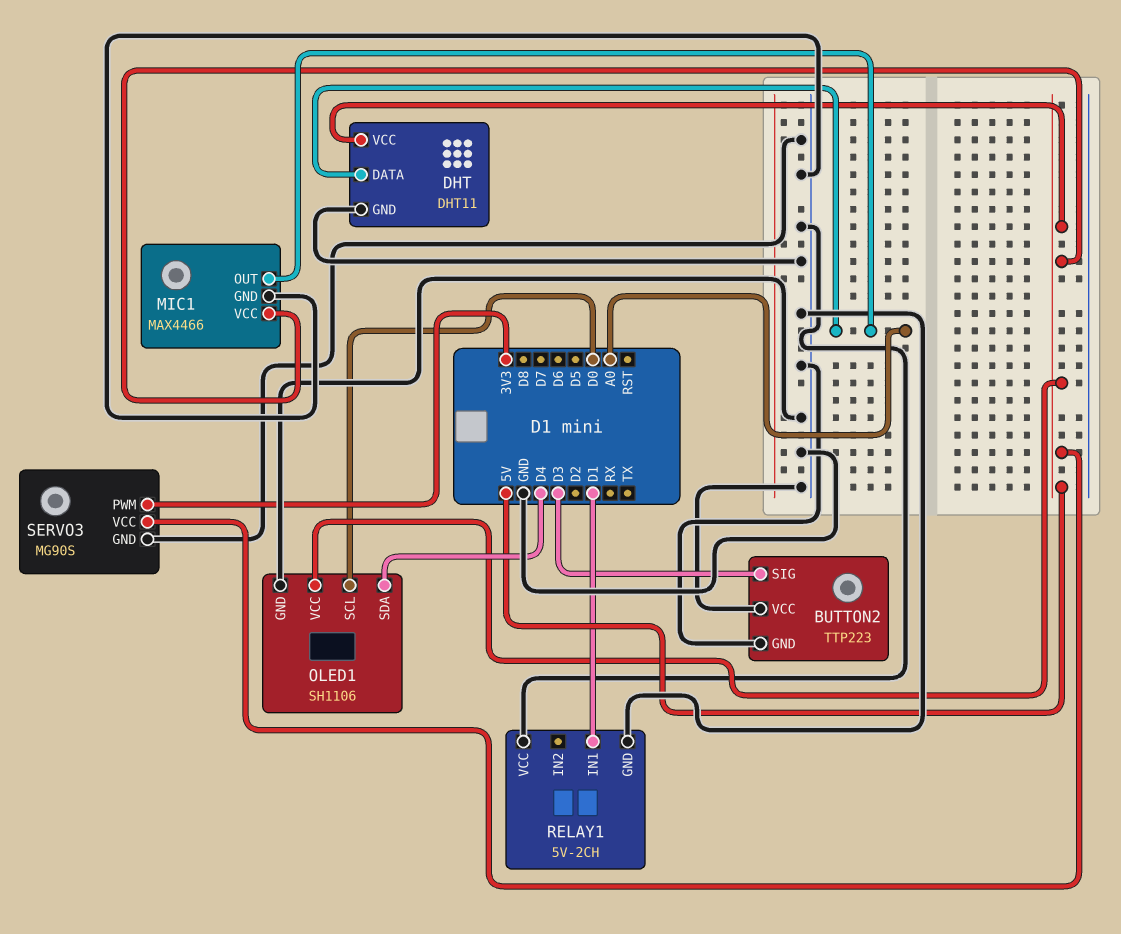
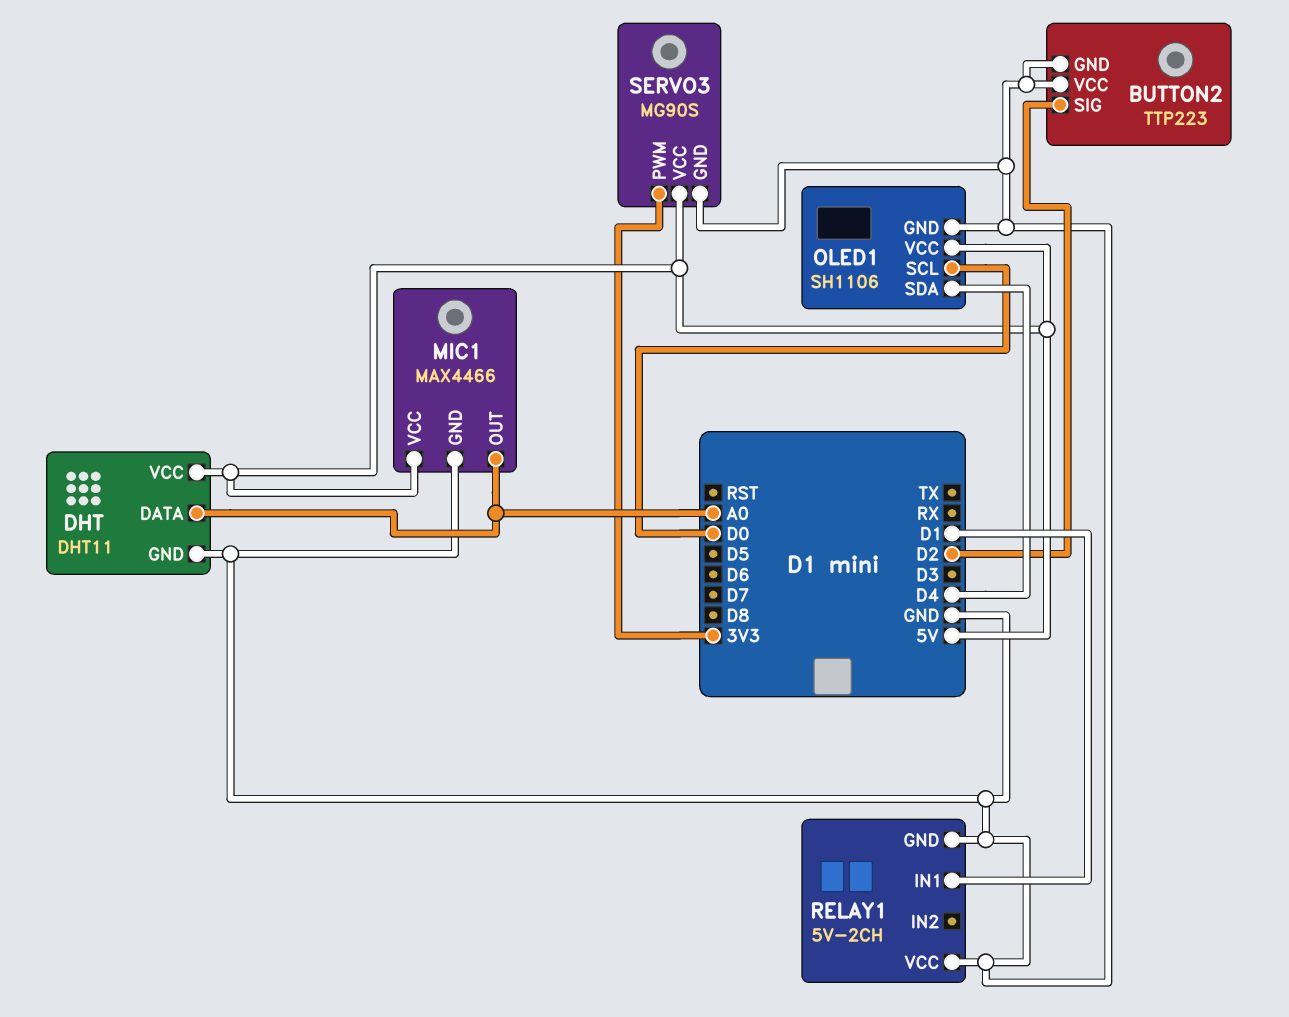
BUTTON2 pin SIG: D3 -> D2

